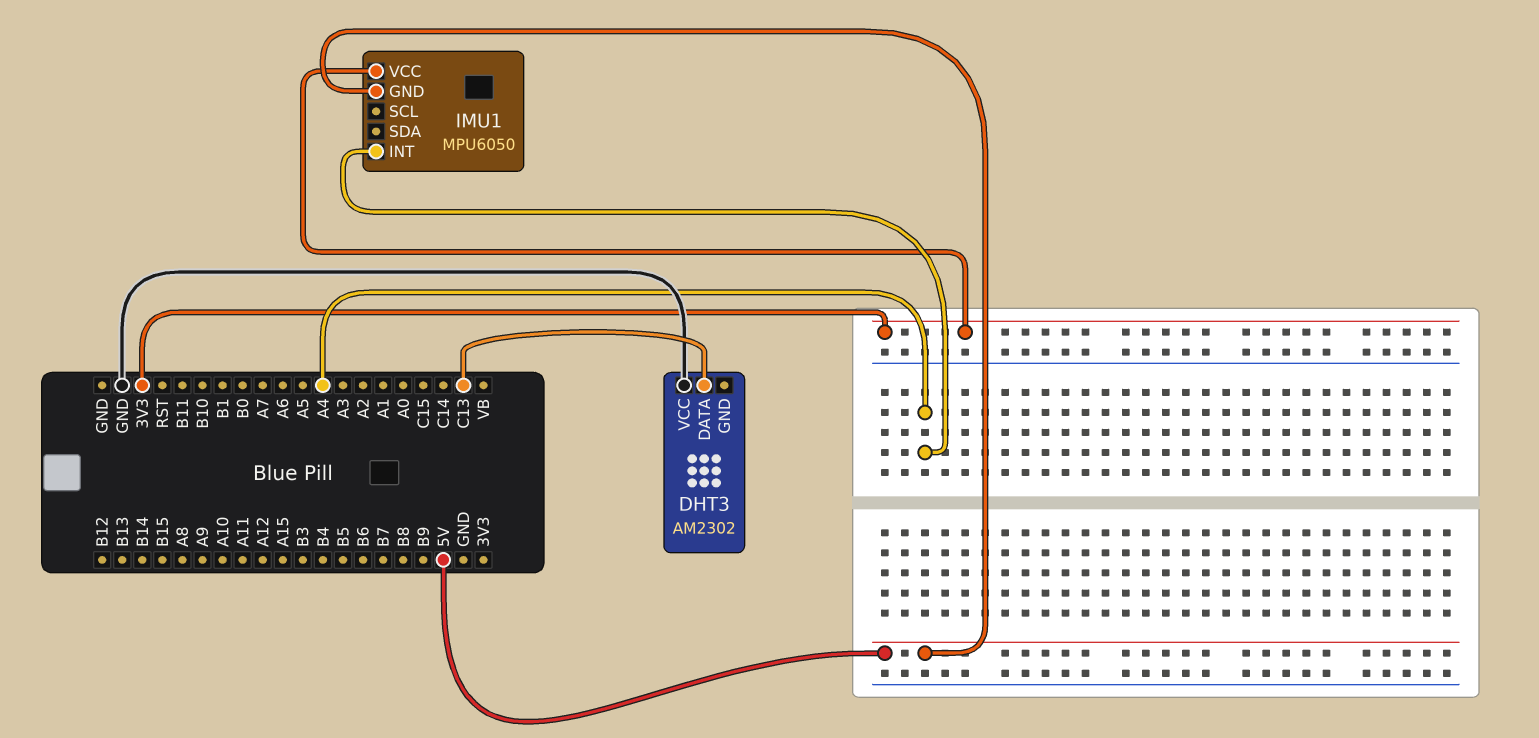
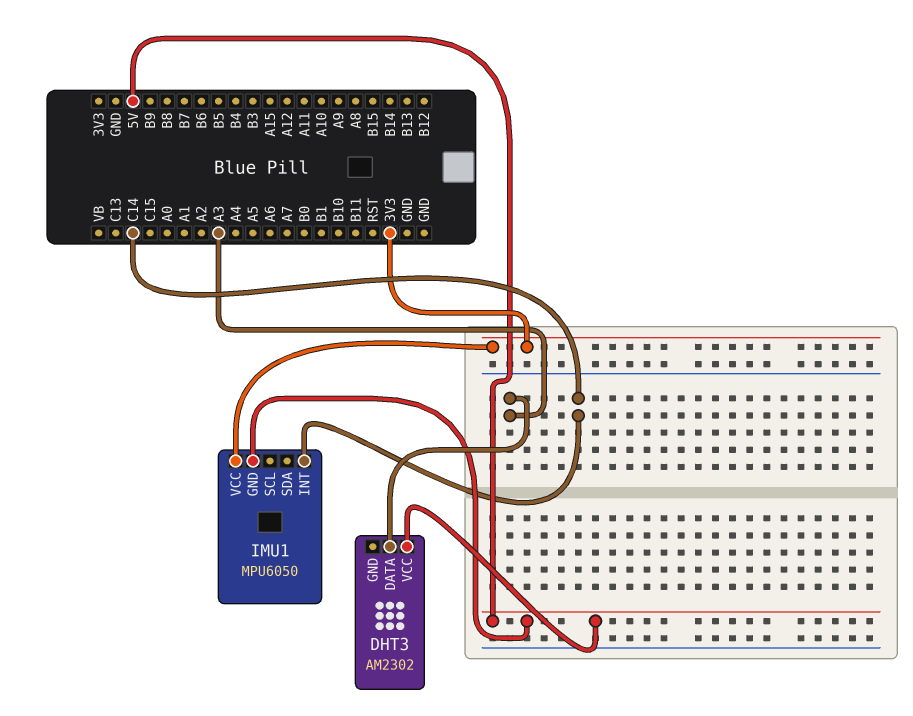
DHT3 pin DATA: C13 -> A3
DHT3 pin VCC: GND -> 5V
IMU1 pin INT: A4 -> C14

